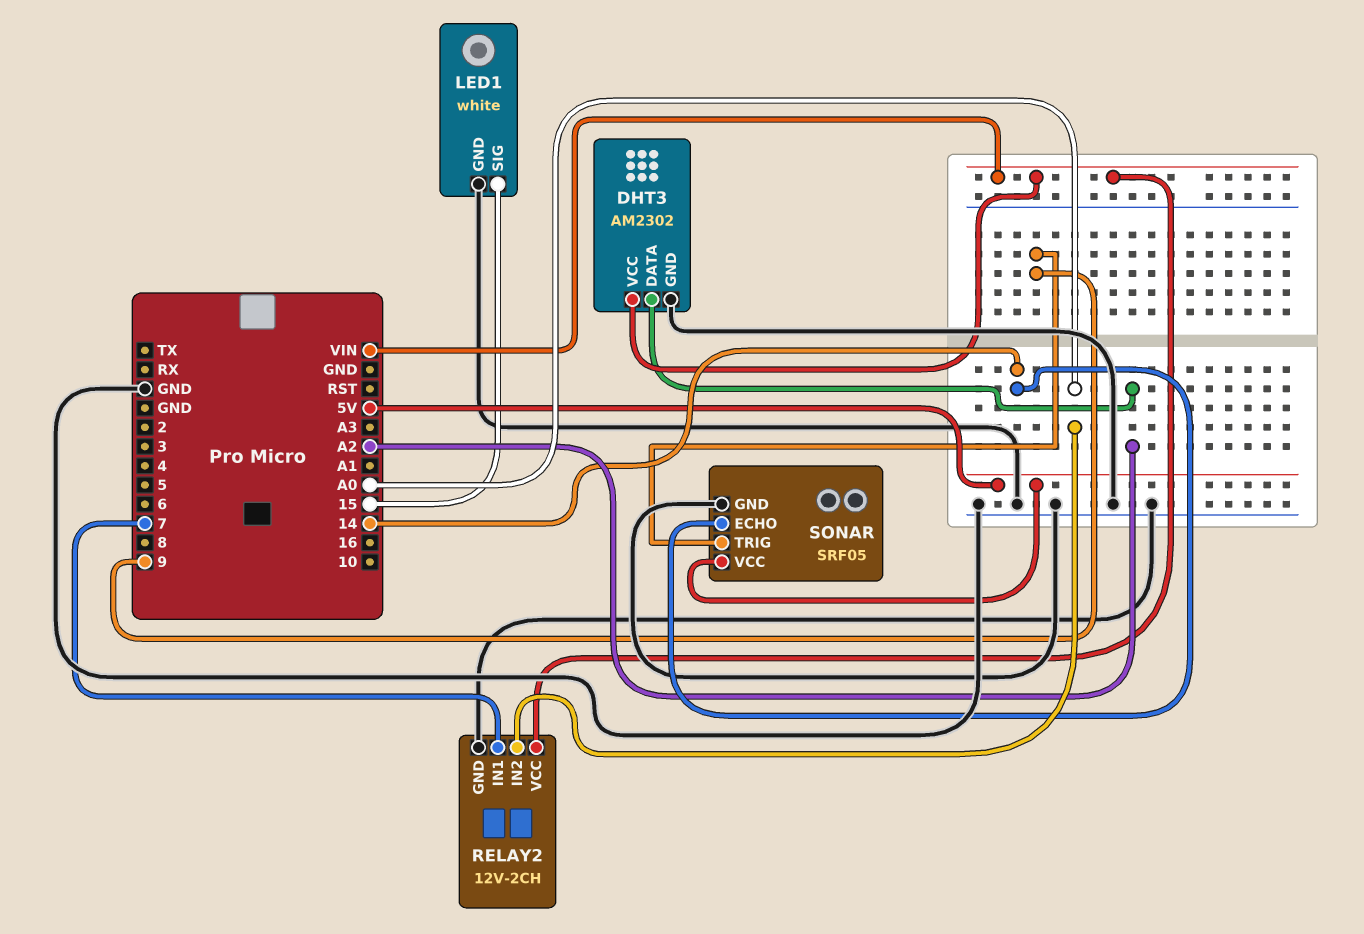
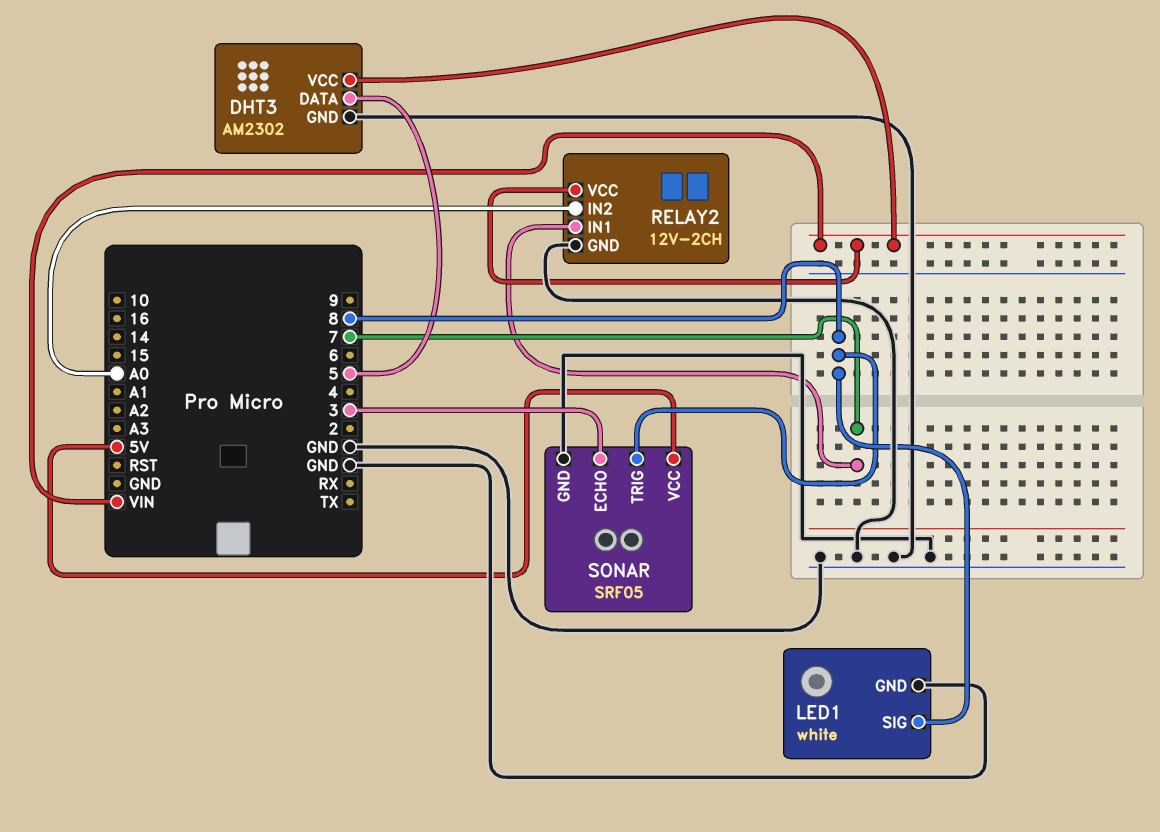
DHT3 pin DATA: A2 -> 5
LED1 pin SIG: 15 -> 8
SONAR pin ECHO: 14 -> 3
SONAR pin TRIG: 9 -> 8

